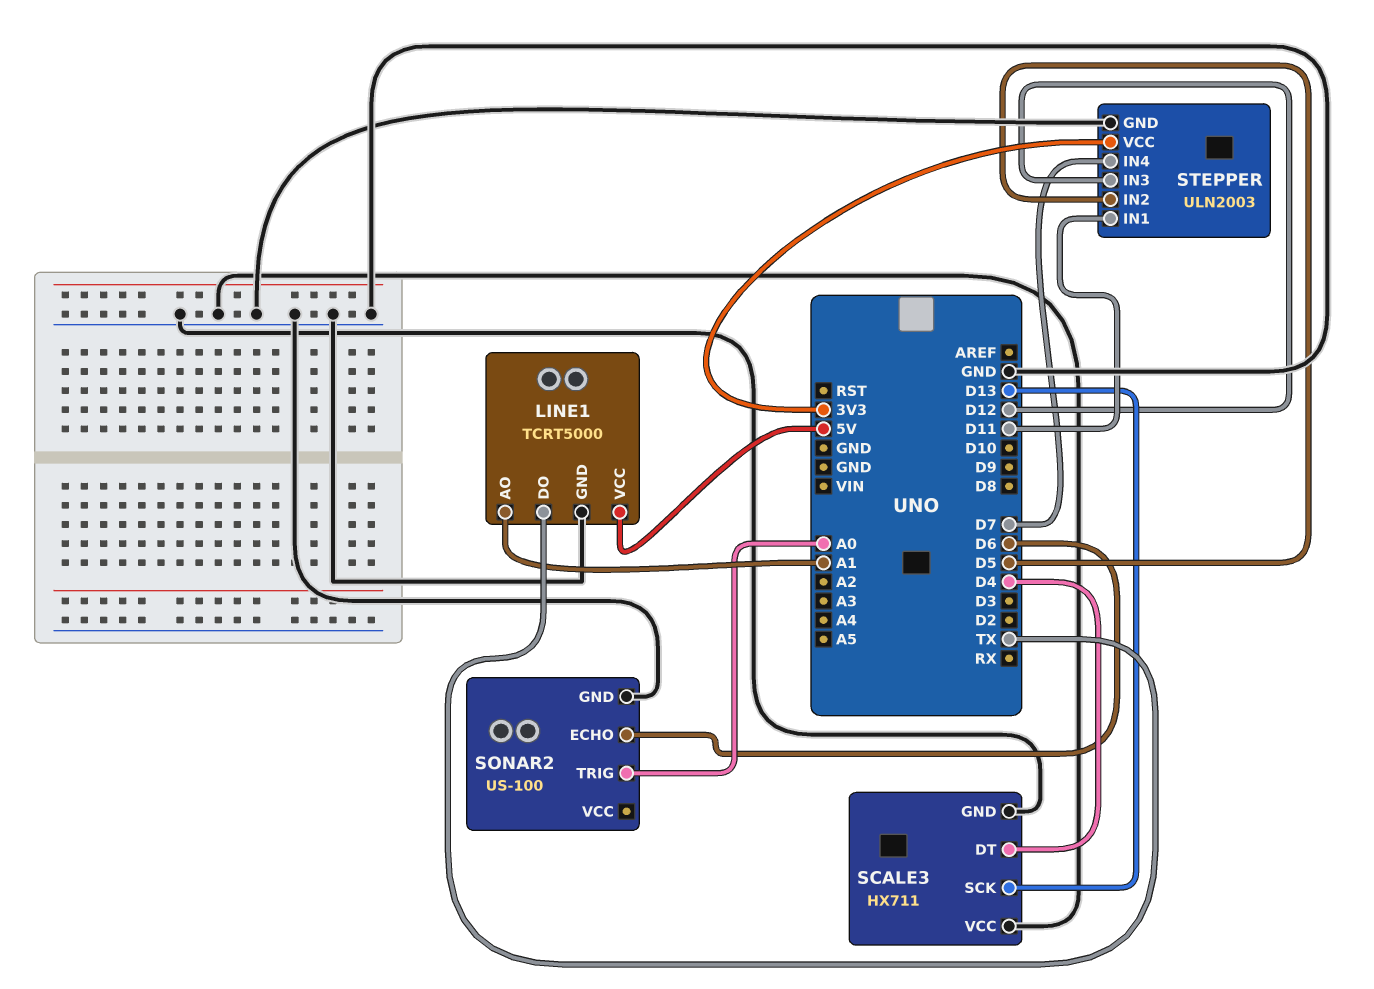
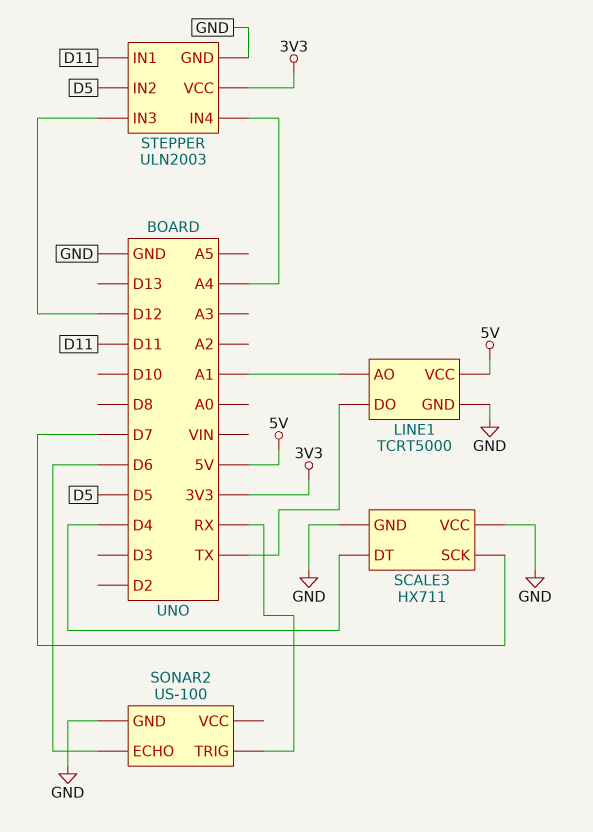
SCALE3 pin SCK: D13 -> D7
SONAR2 pin TRIG: A0 -> RX
STEPPER pin IN4: D7 -> A4

